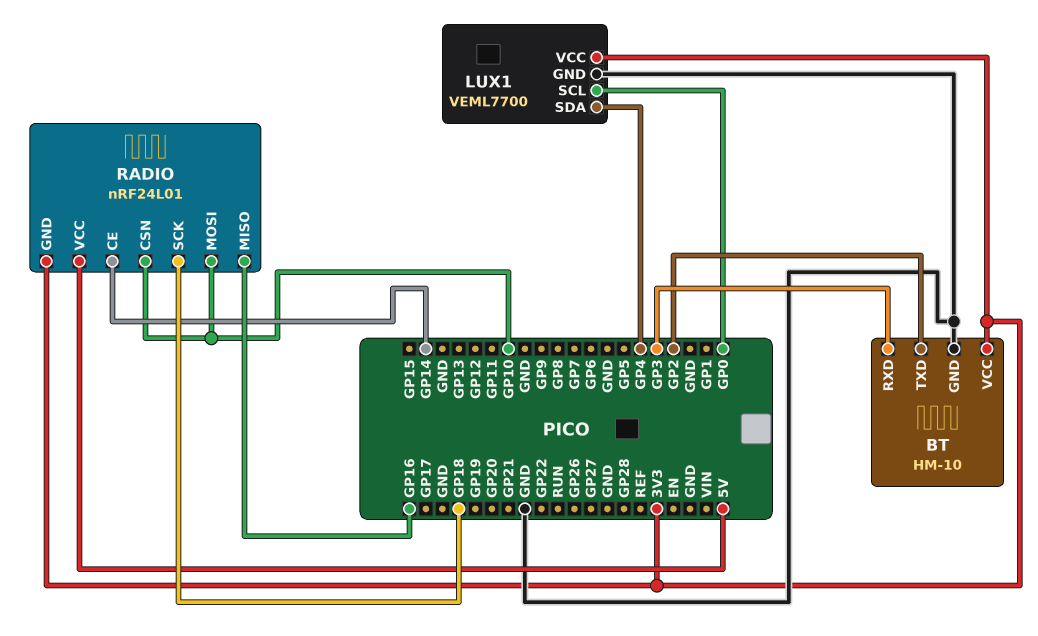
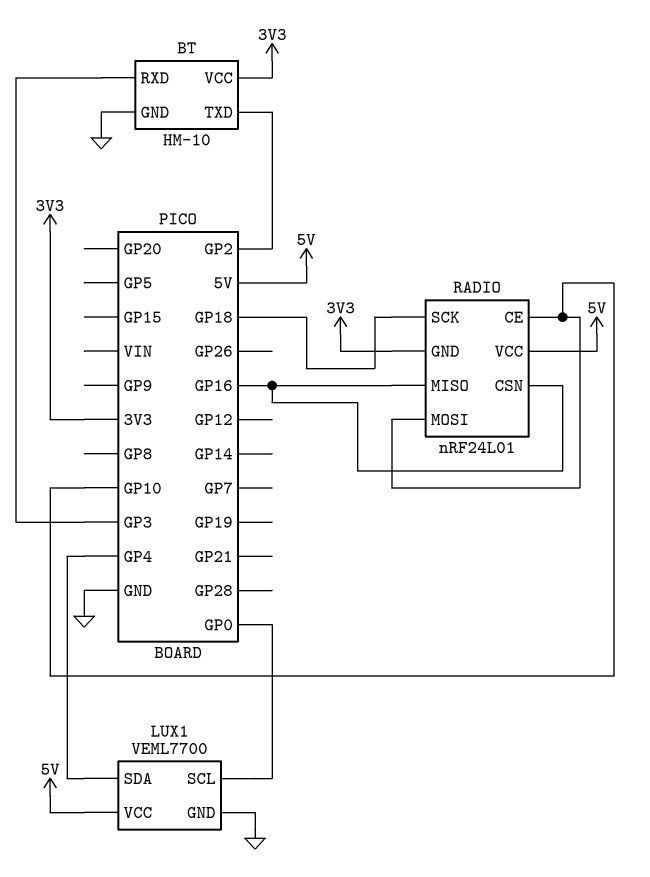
LUX1 pin VCC: 3V3 -> 5V
RADIO pin CE: GP14 -> GP10
RADIO pin CSN: GP10 -> GP16

